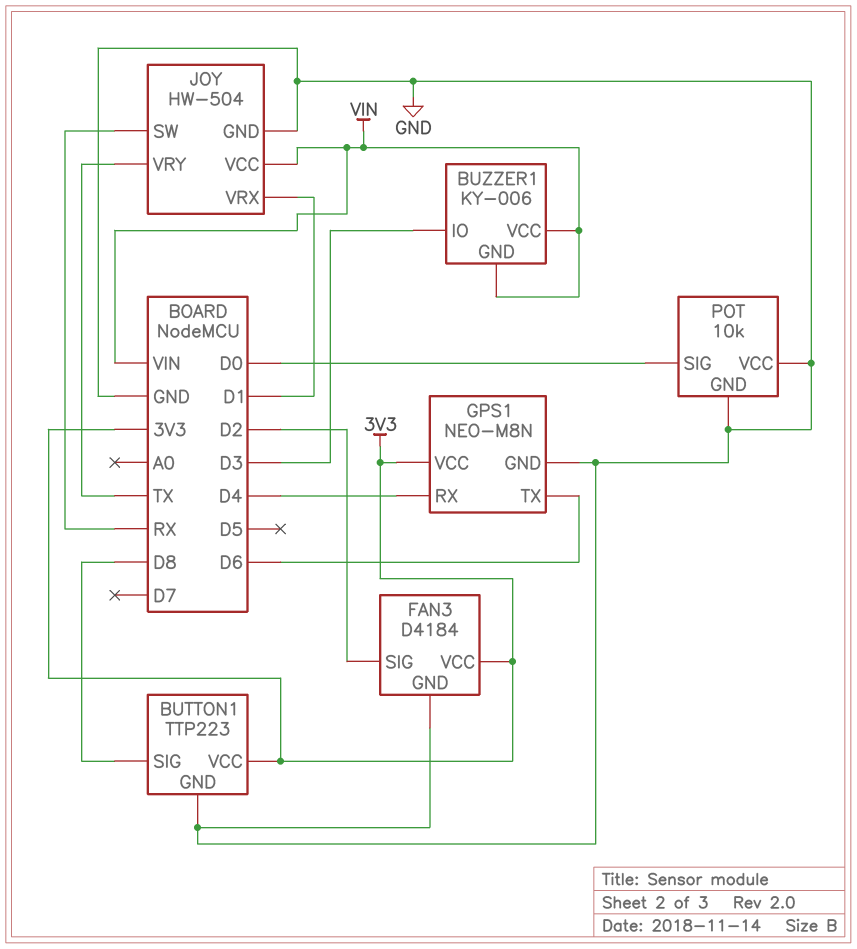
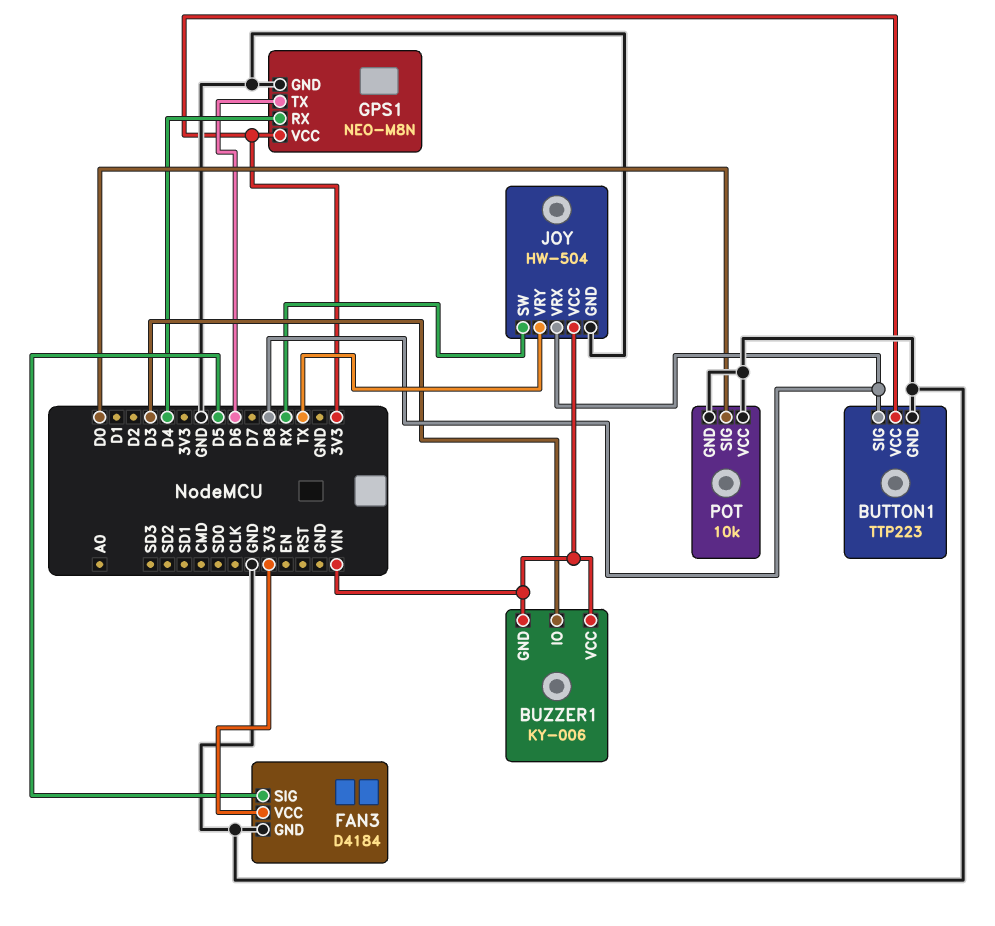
FAN3 pin SIG: D2 -> D5
JOY pin VRX: D1 -> D8

